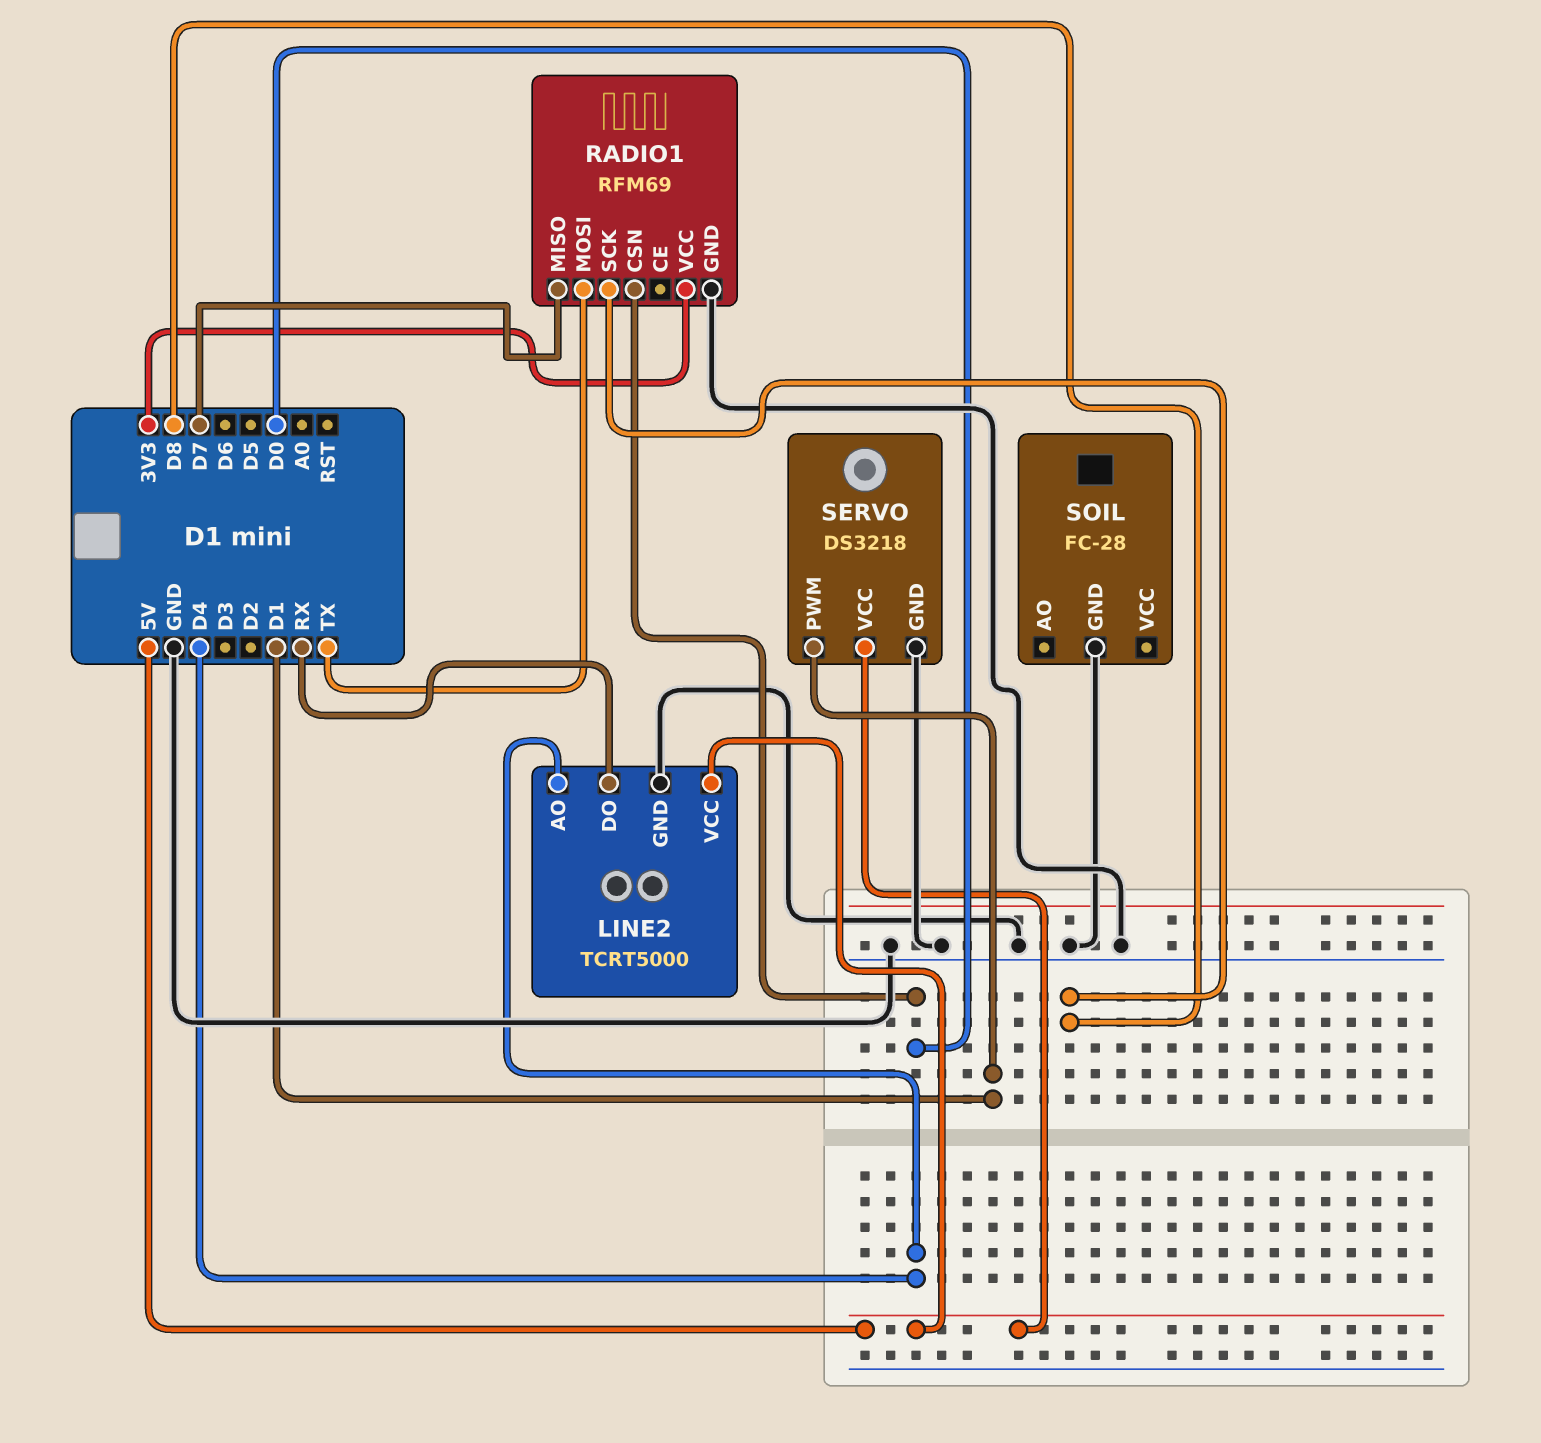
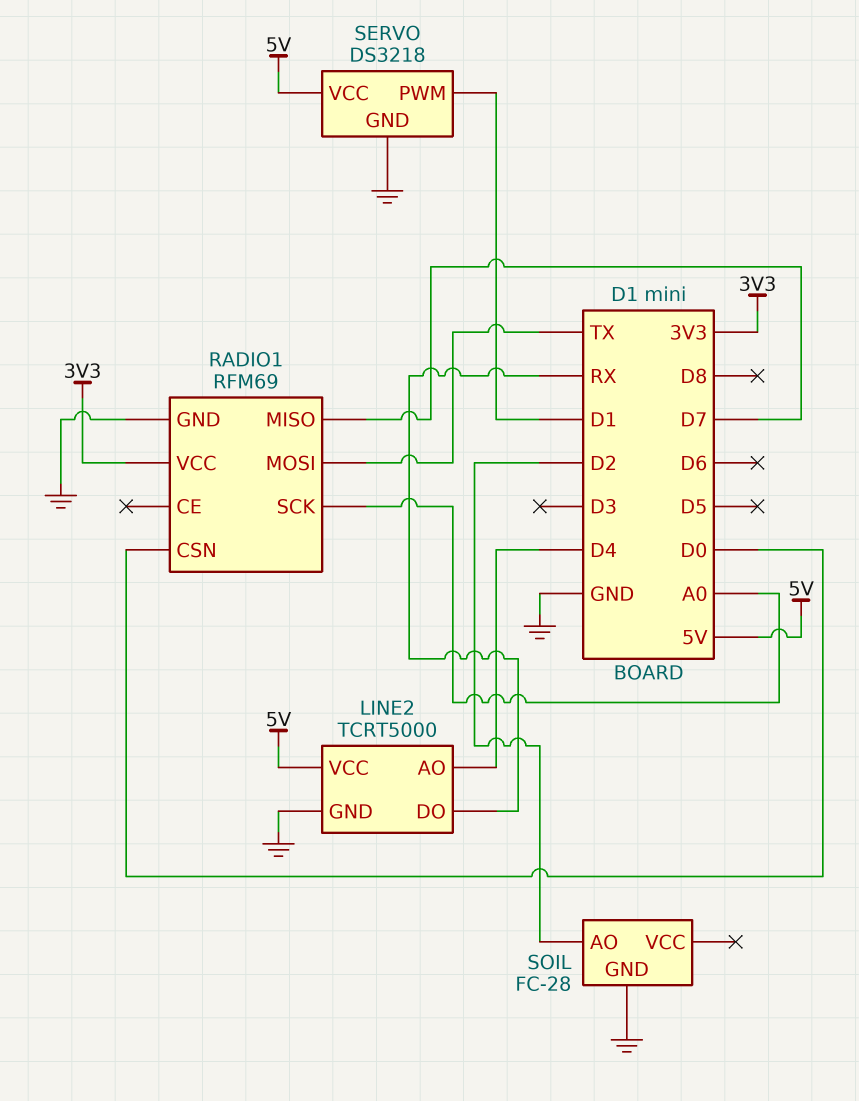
RADIO1 pin SCK: D8 -> A0
SOIL pin AO: none -> D2

